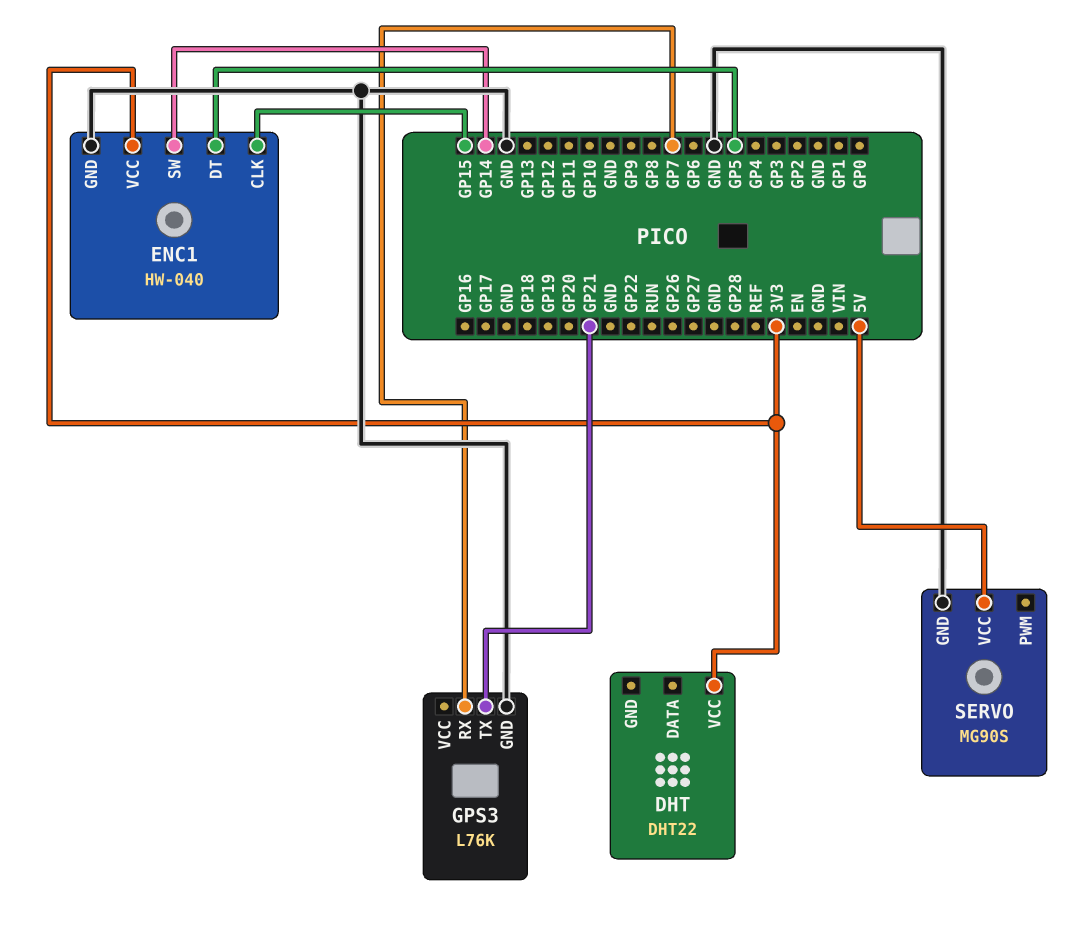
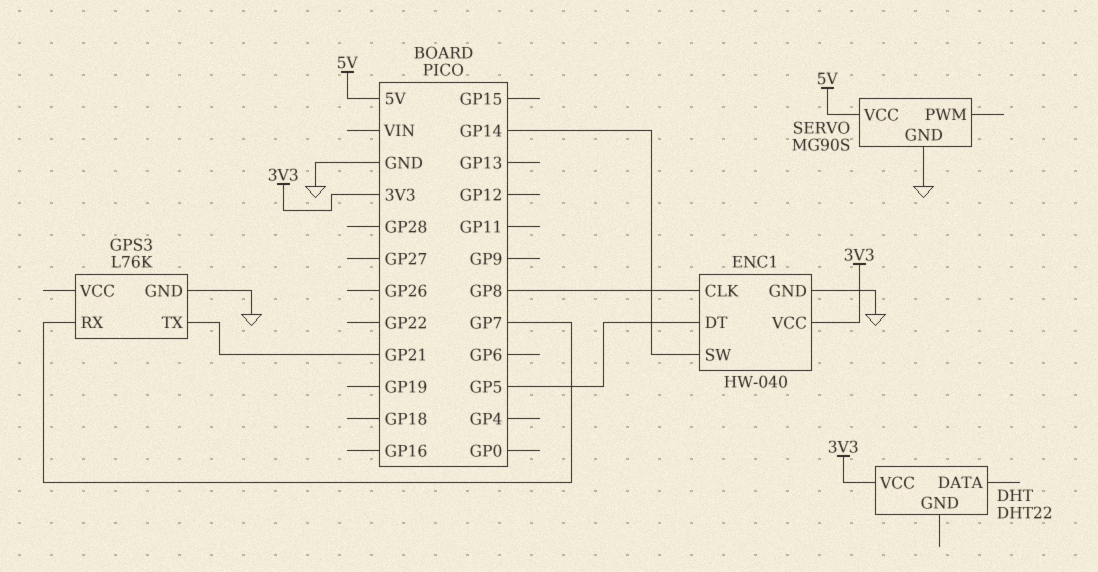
ENC1 pin CLK: GP15 -> GP8

